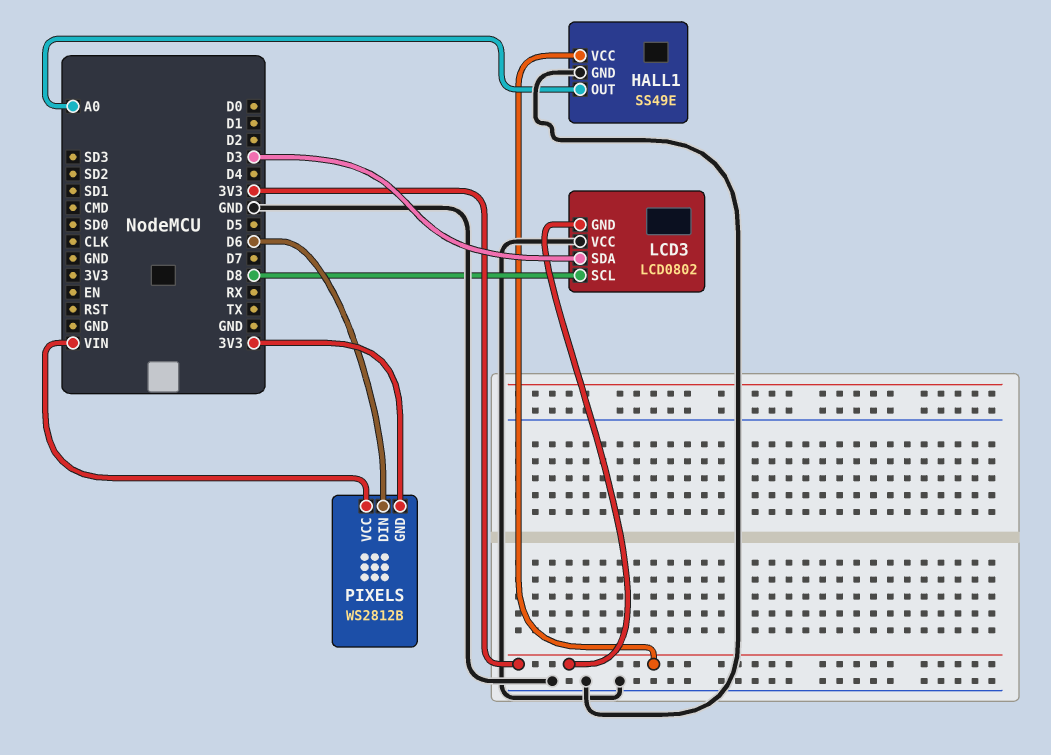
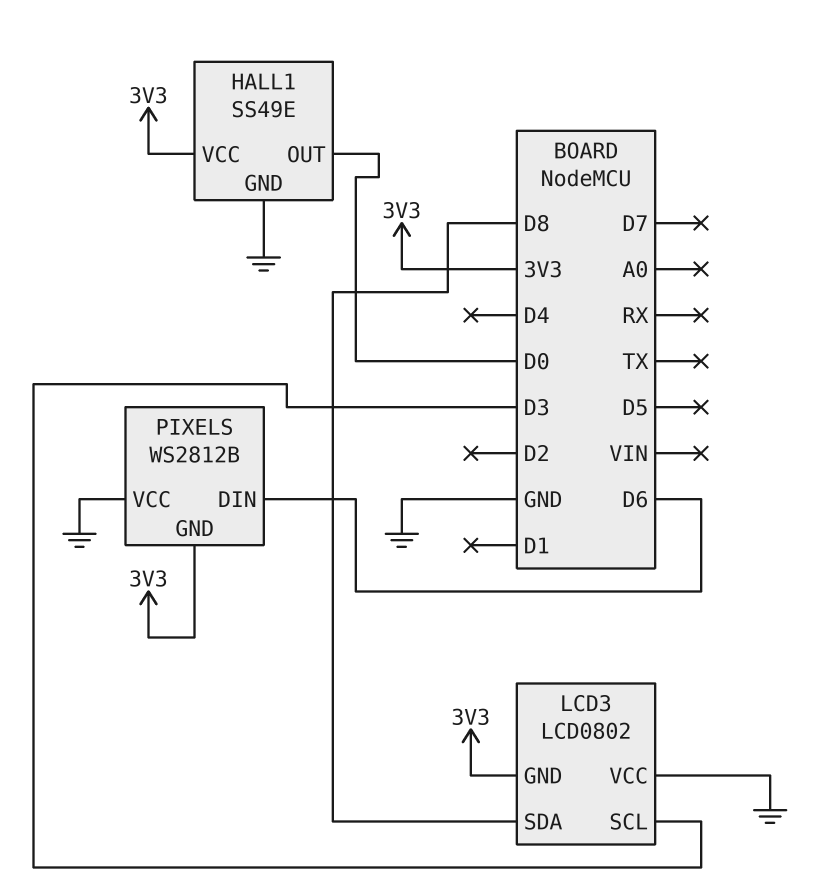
HALL1 pin OUT: A0 -> D0
LCD3 pin SCL: D8 -> D3
LCD3 pin SDA: D3 -> D8
PIXELS pin VCC: VIN -> GND

